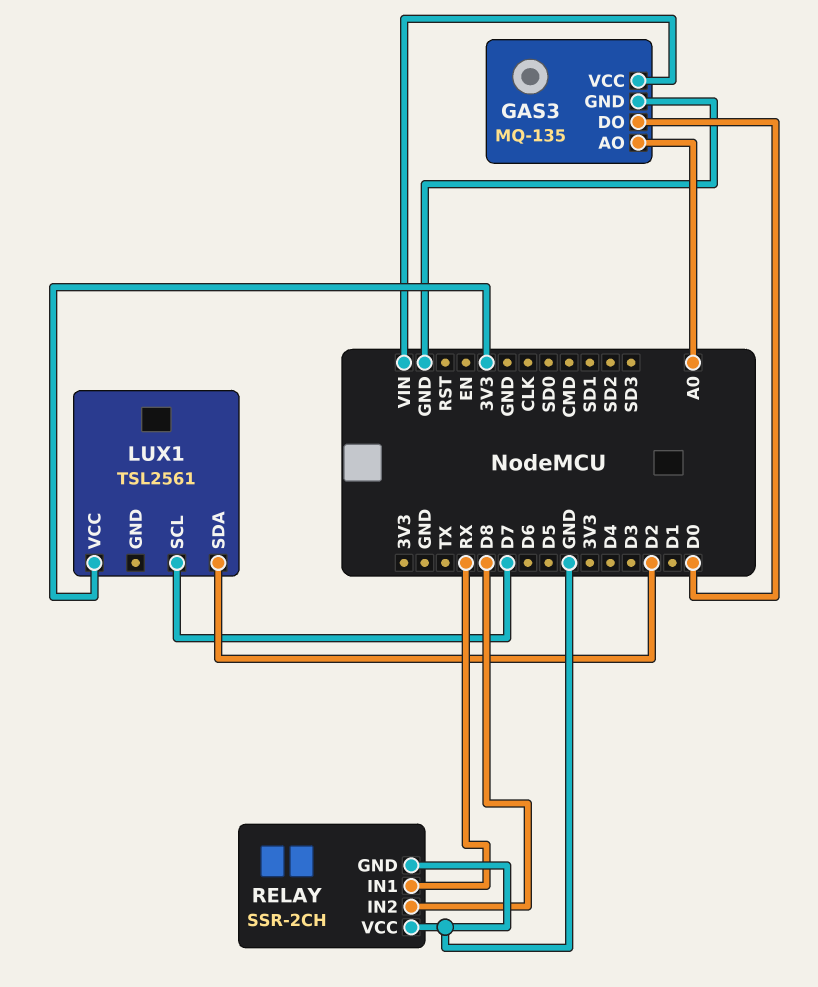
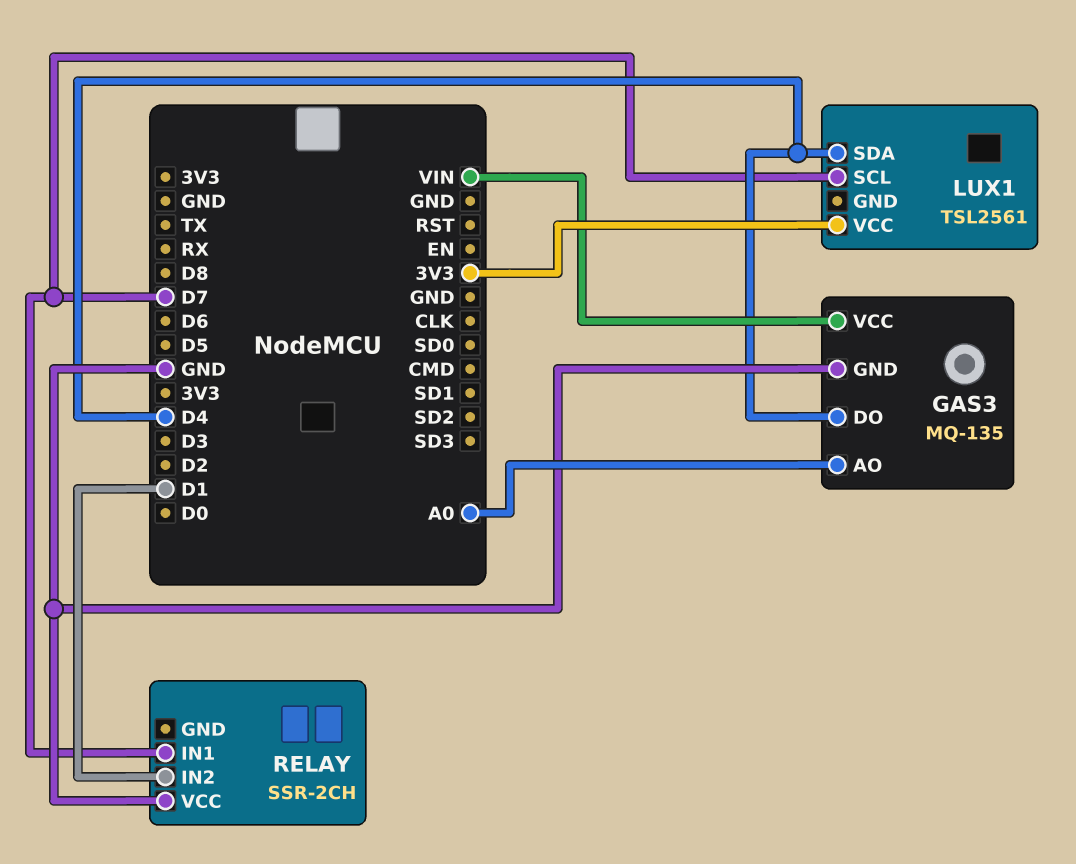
GAS3 pin DO: D0 -> D4
LUX1 pin SDA: D2 -> D4
RELAY pin GND: GND -> none
RELAY pin IN1: RX -> D7
RELAY pin IN2: D8 -> D1

